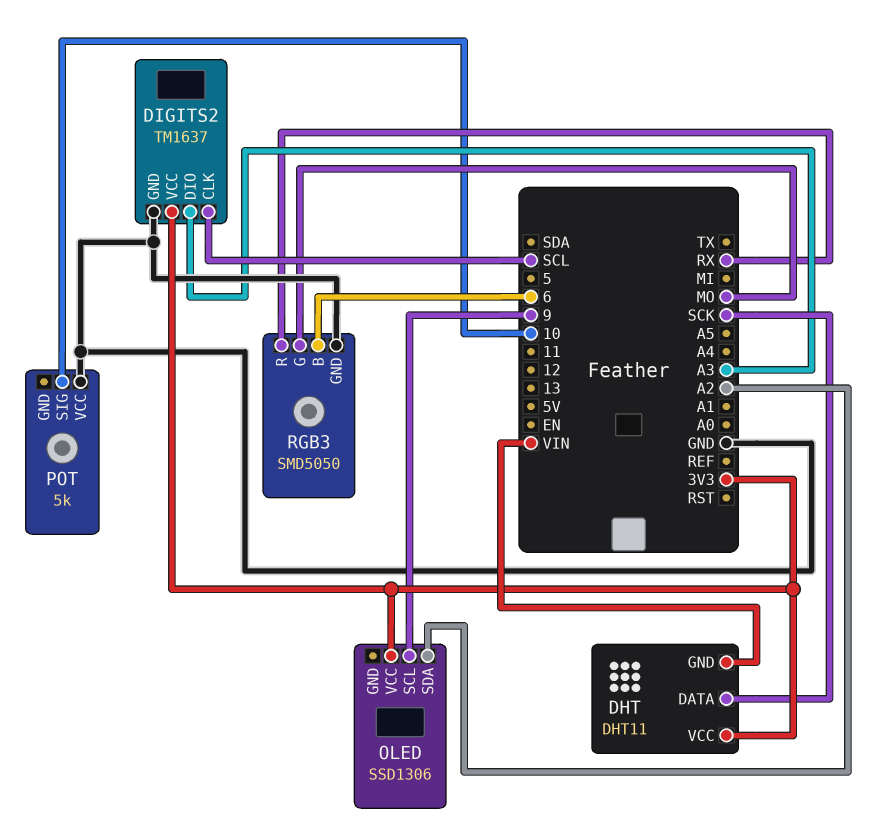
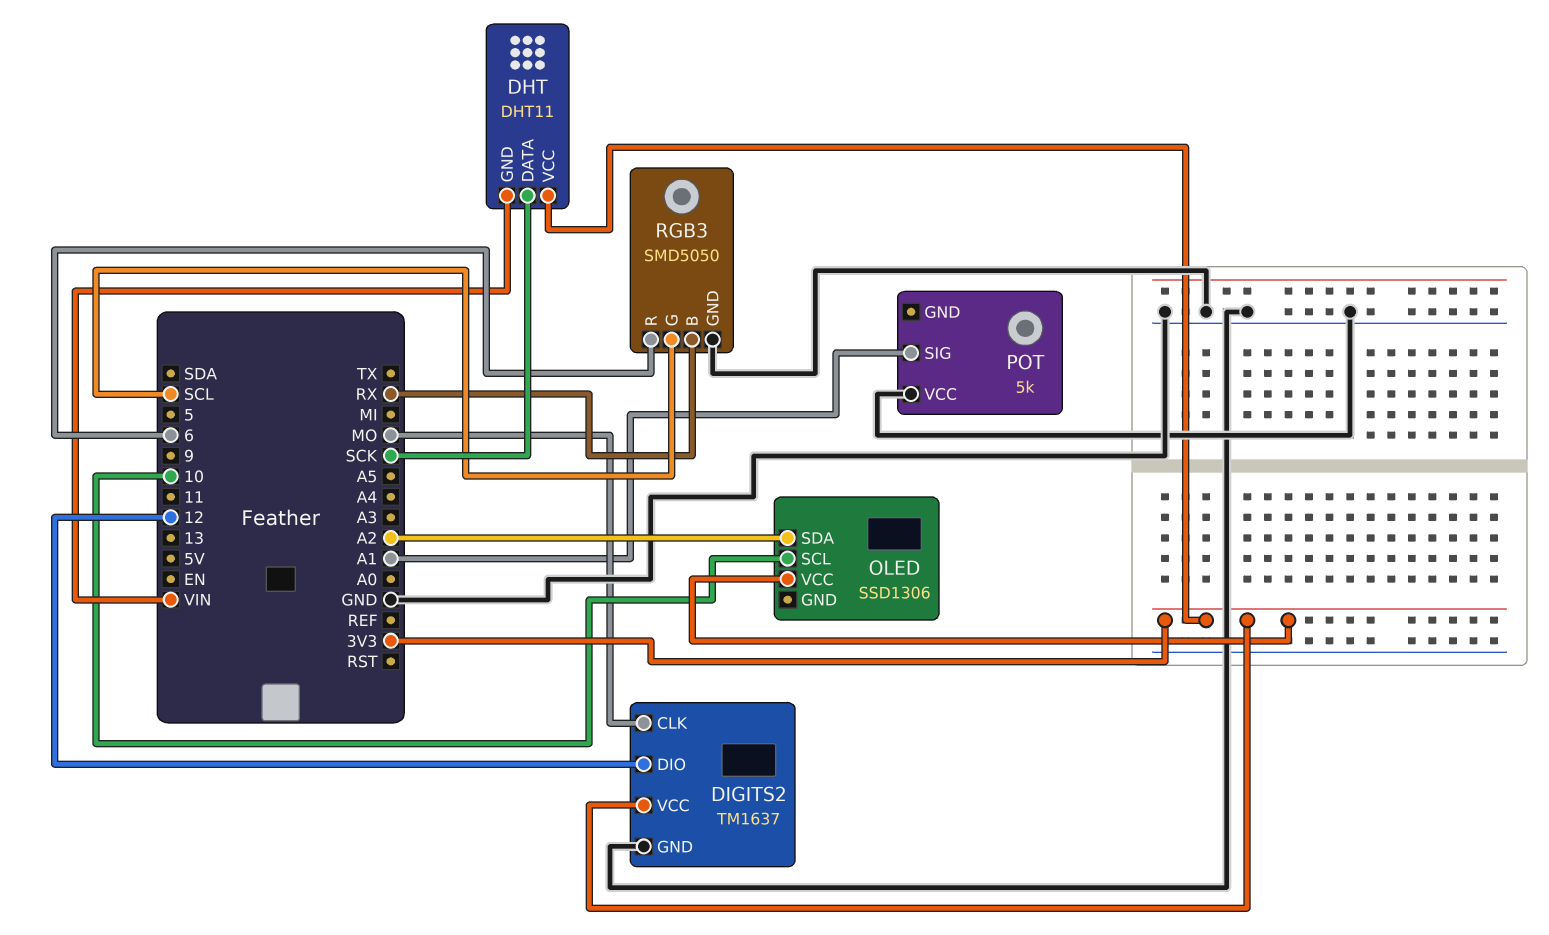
DIGITS2 pin CLK: SCL -> MO
DIGITS2 pin DIO: A3 -> 12
OLED pin SCL: 9 -> 10
POT pin SIG: 10 -> A1
RGB3 pin B: 6 -> RX
RGB3 pin G: MO -> SCL
RGB3 pin R: RX -> 6

